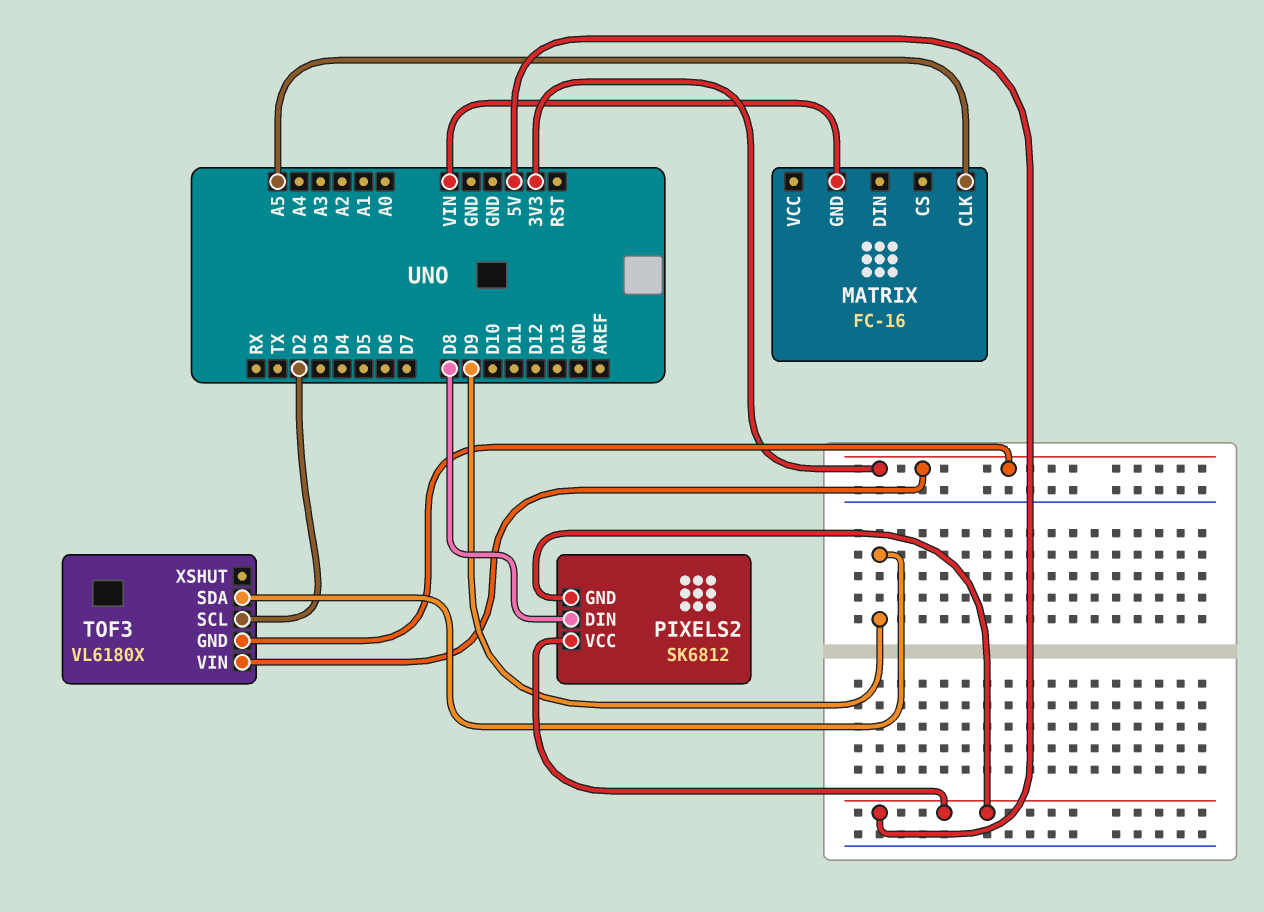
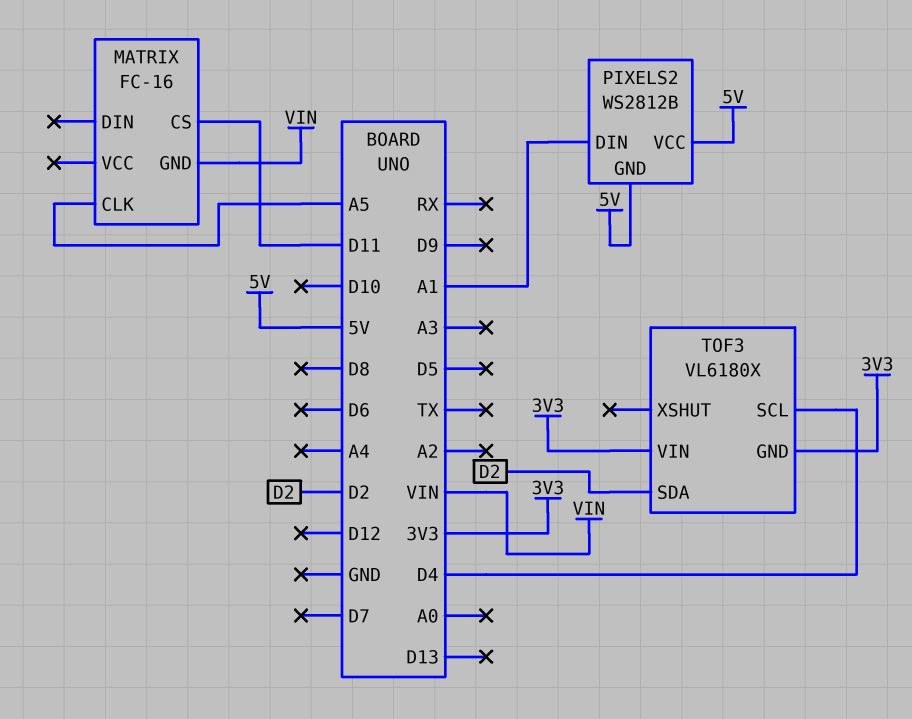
MATRIX pin CS: none -> D11
PIXELS2: SK6812 -> WS2812B
PIXELS2 pin DIN: D8 -> A1
TOF3 pin SCL: D2 -> D4
TOF3 pin SDA: D9 -> D2

